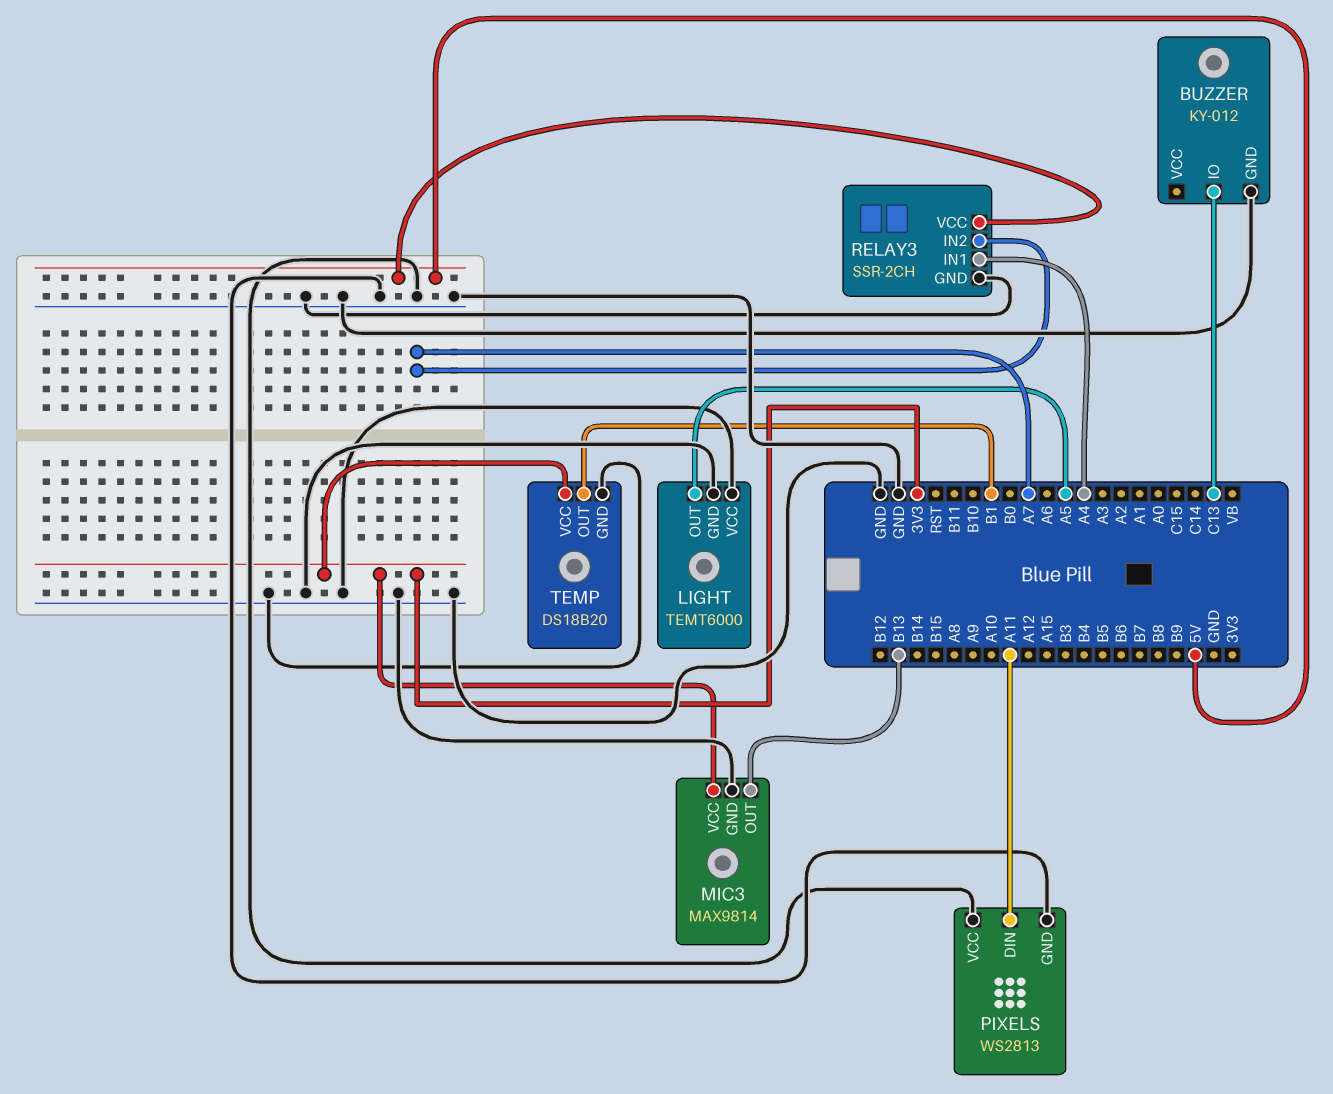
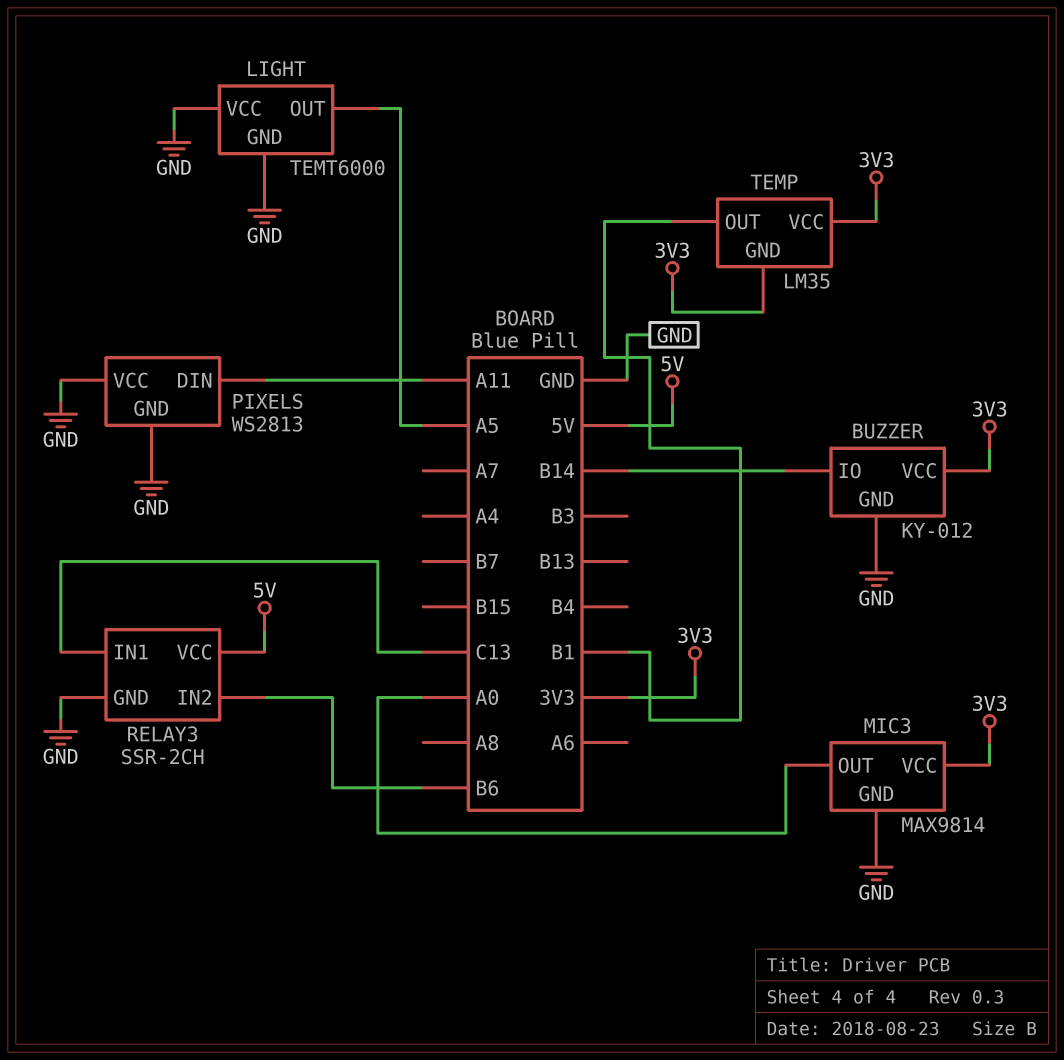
BUZZER pin IO: C13 -> B14
BUZZER pin VCC: none -> 3V3
MIC3 pin OUT: B13 -> A0
RELAY3 pin IN1: A4 -> C13
RELAY3 pin IN2: A7 -> B6
TEMP: DS18B20 -> LM35
TEMP pin GND: GND -> 3V3

